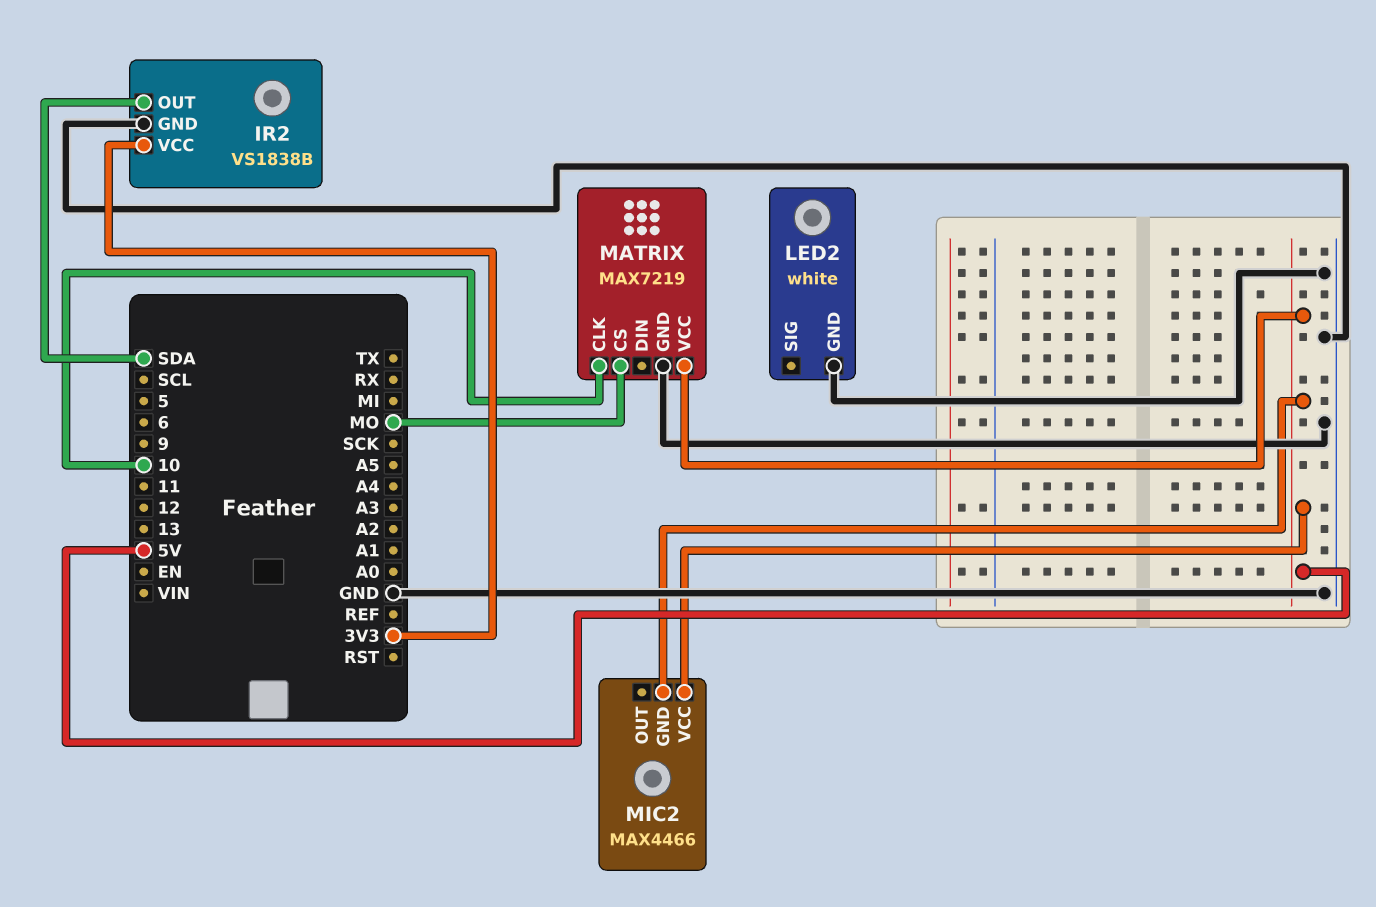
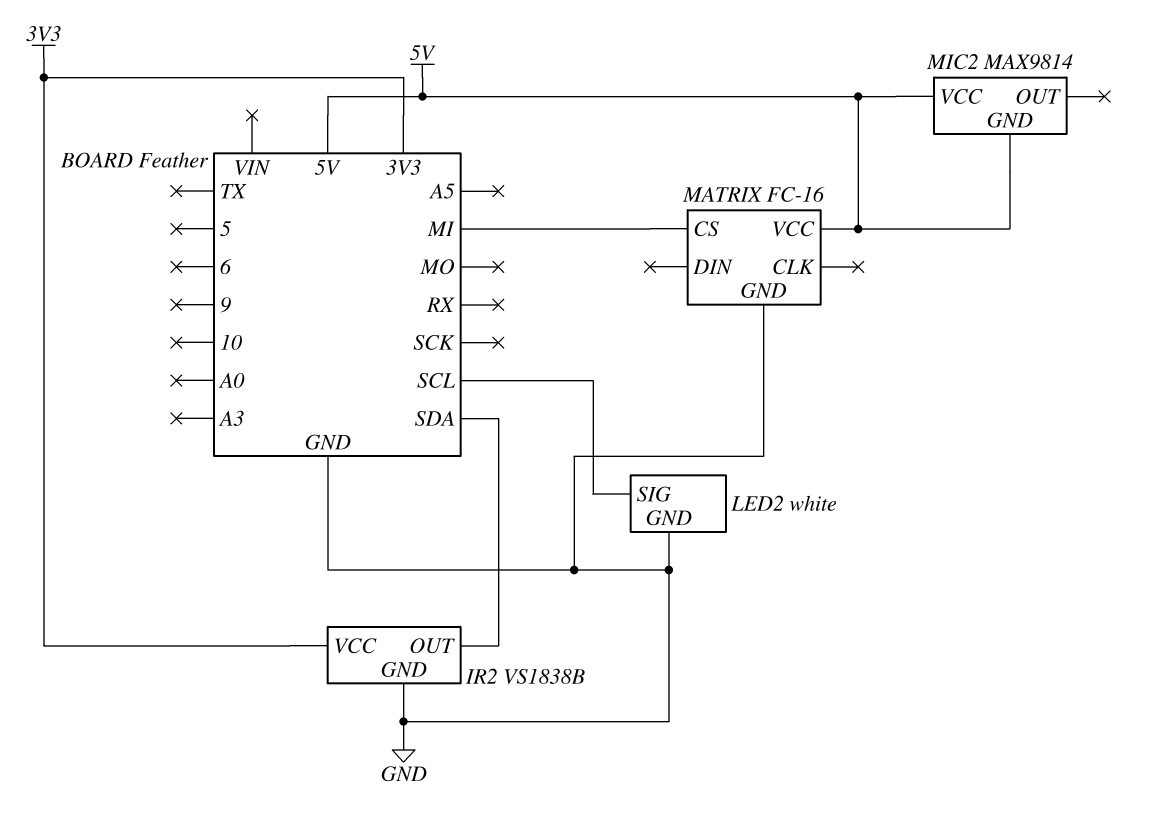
LED2 pin SIG: none -> SCL
MATRIX: MAX7219 -> FC-16
MATRIX pin CLK: 10 -> none
MATRIX pin CS: MO -> MI
MIC2: MAX4466 -> MAX9814

